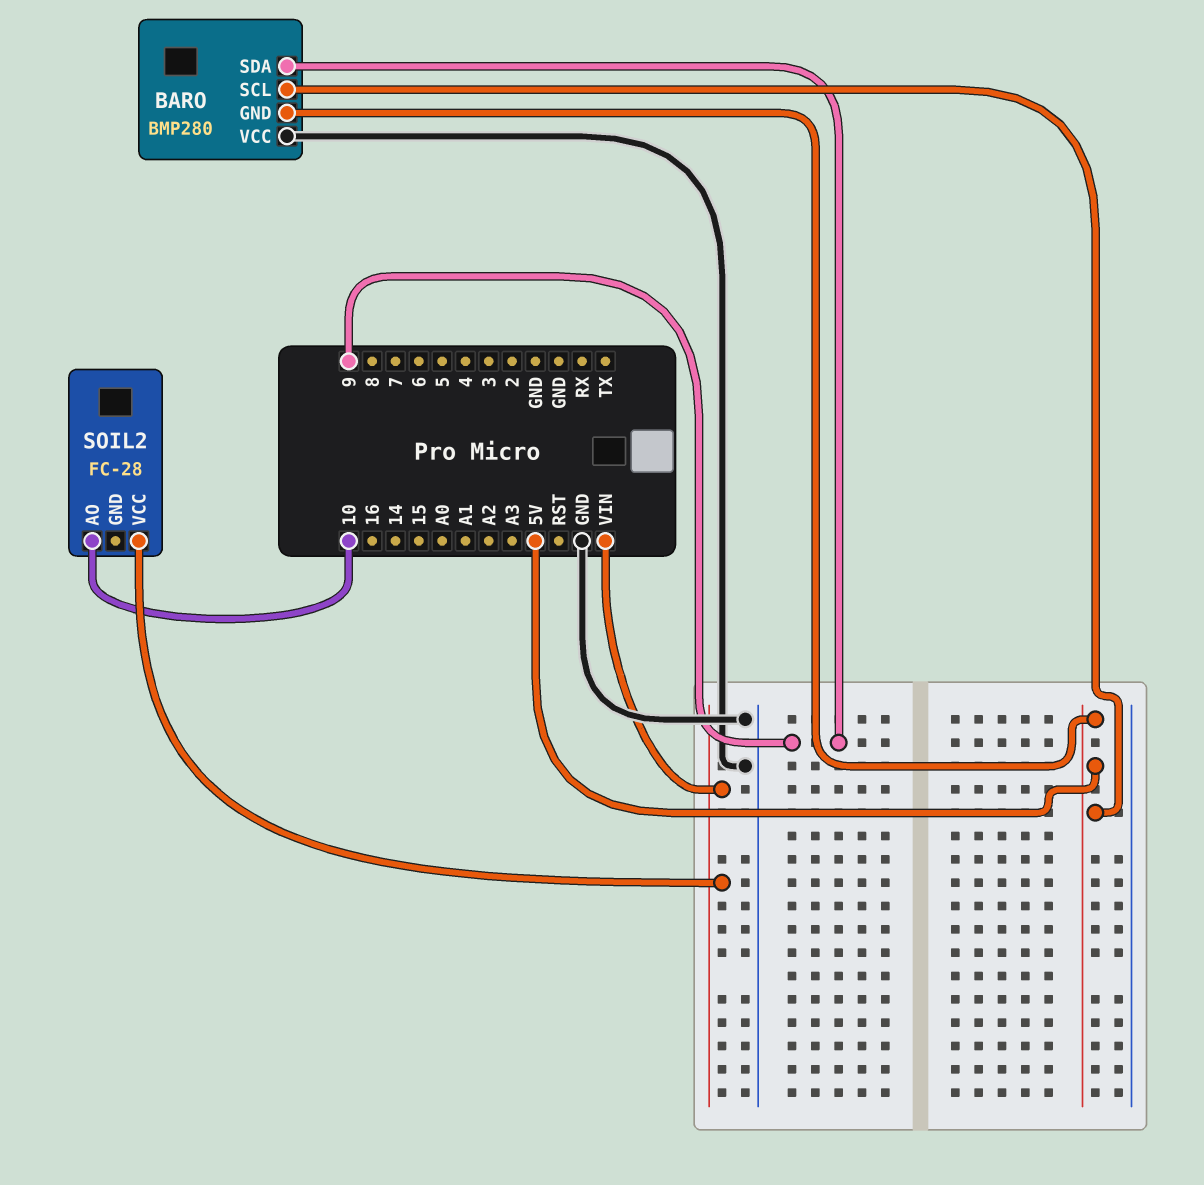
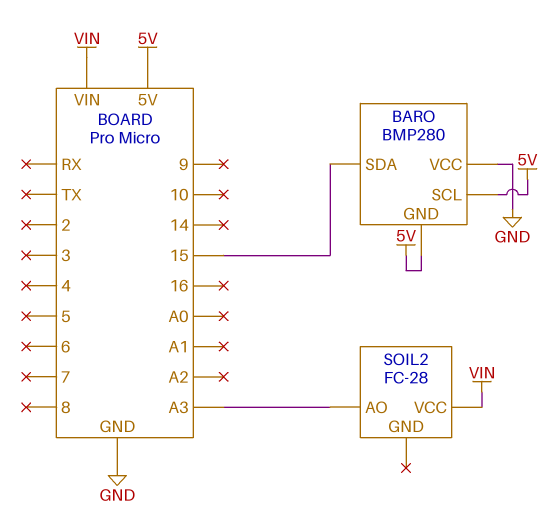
BARO pin SDA: 9 -> 15
SOIL2 pin AO: 10 -> A3

